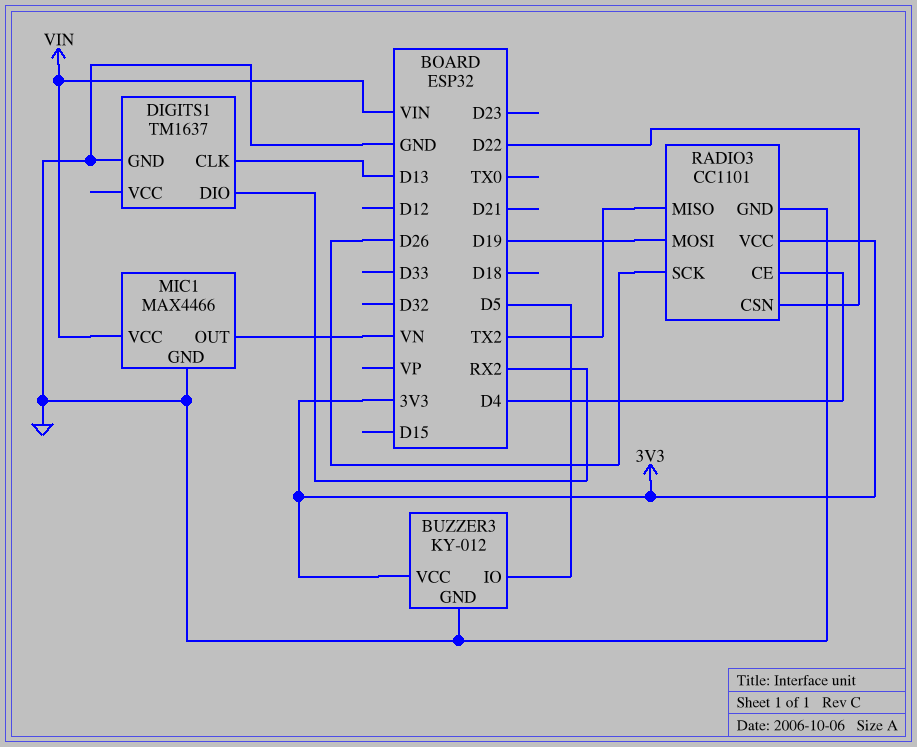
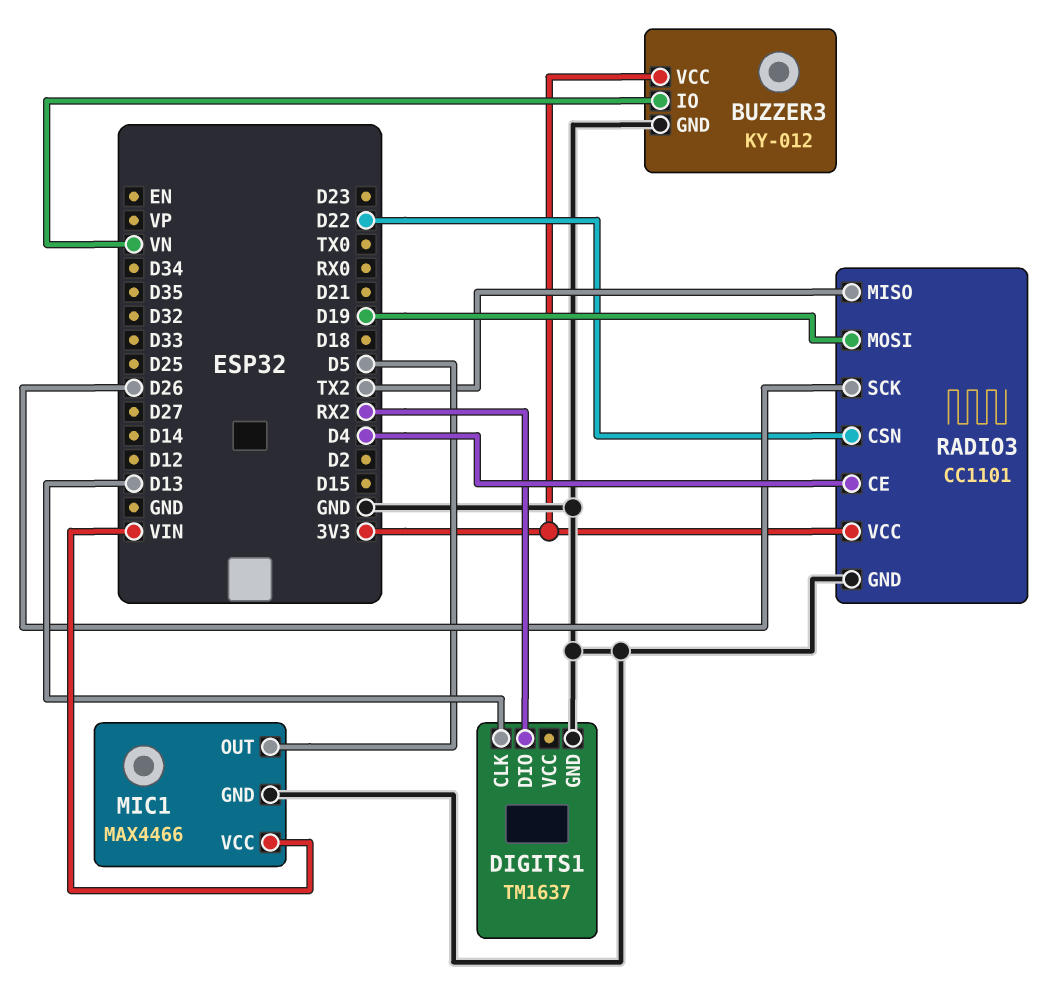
BUZZER3 pin IO: D5 -> VN
MIC1 pin OUT: VN -> D5

